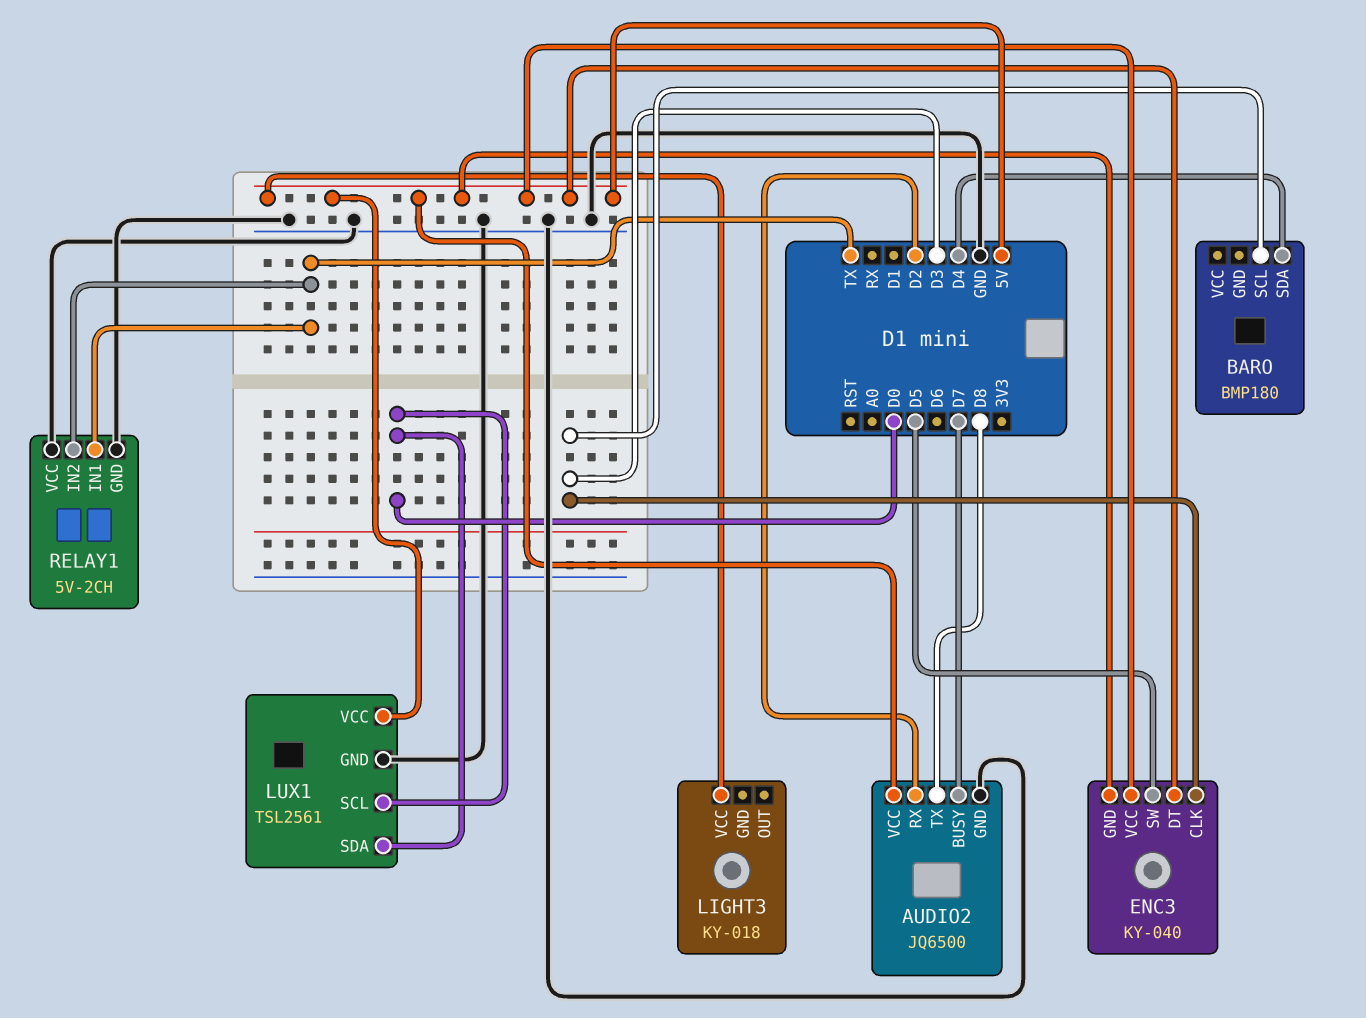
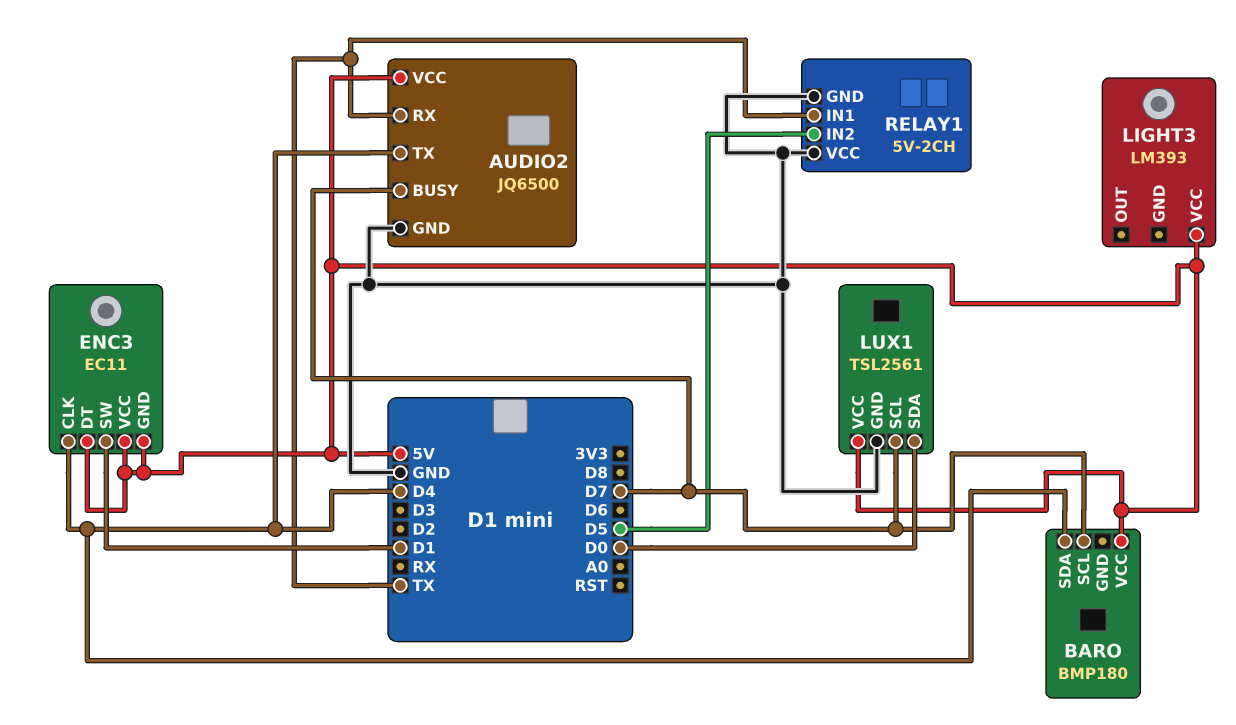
AUDIO2 pin RX: D2 -> TX
AUDIO2 pin TX: D8 -> D4
BARO pin SCL: D3 -> D7
BARO pin VCC: none -> 5V
ENC3: KY-040 -> EC11
ENC3 pin CLK: D3 -> D4
ENC3 pin SW: D5 -> D1
LIGHT3: KY-018 -> LM393
LUX1 pin SCL: D0 -> D7
RELAY1 pin IN2: TX -> D5

